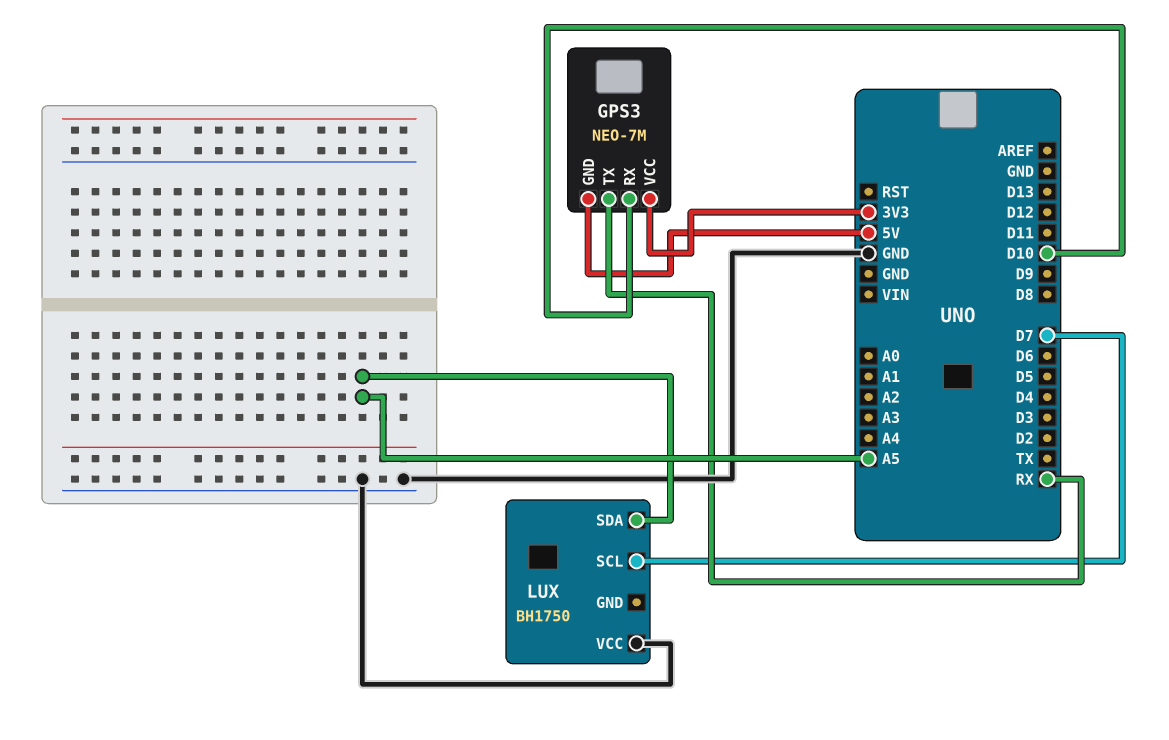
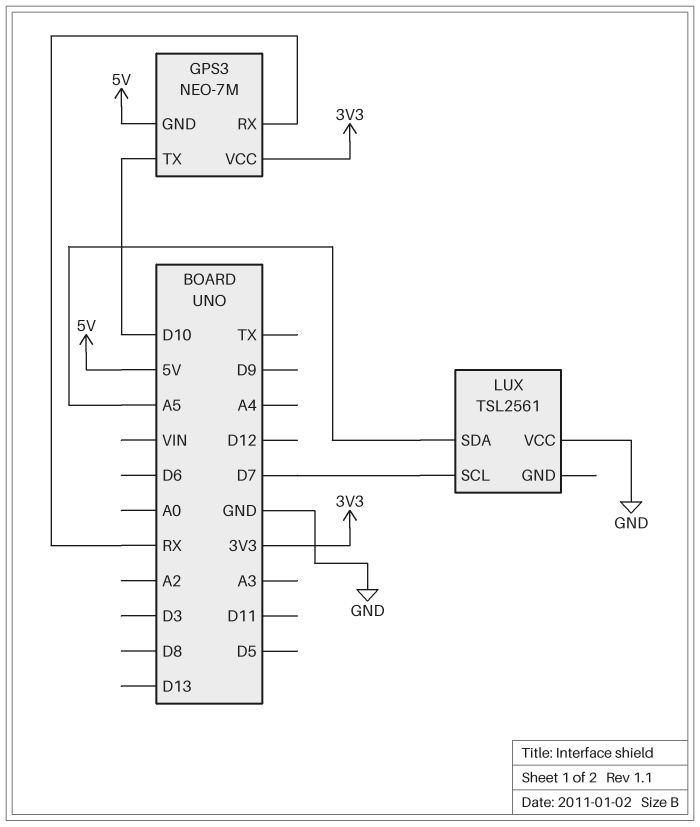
GPS3 pin RX: D10 -> RX
GPS3 pin TX: RX -> D10
LUX: BH1750 -> TSL2561

